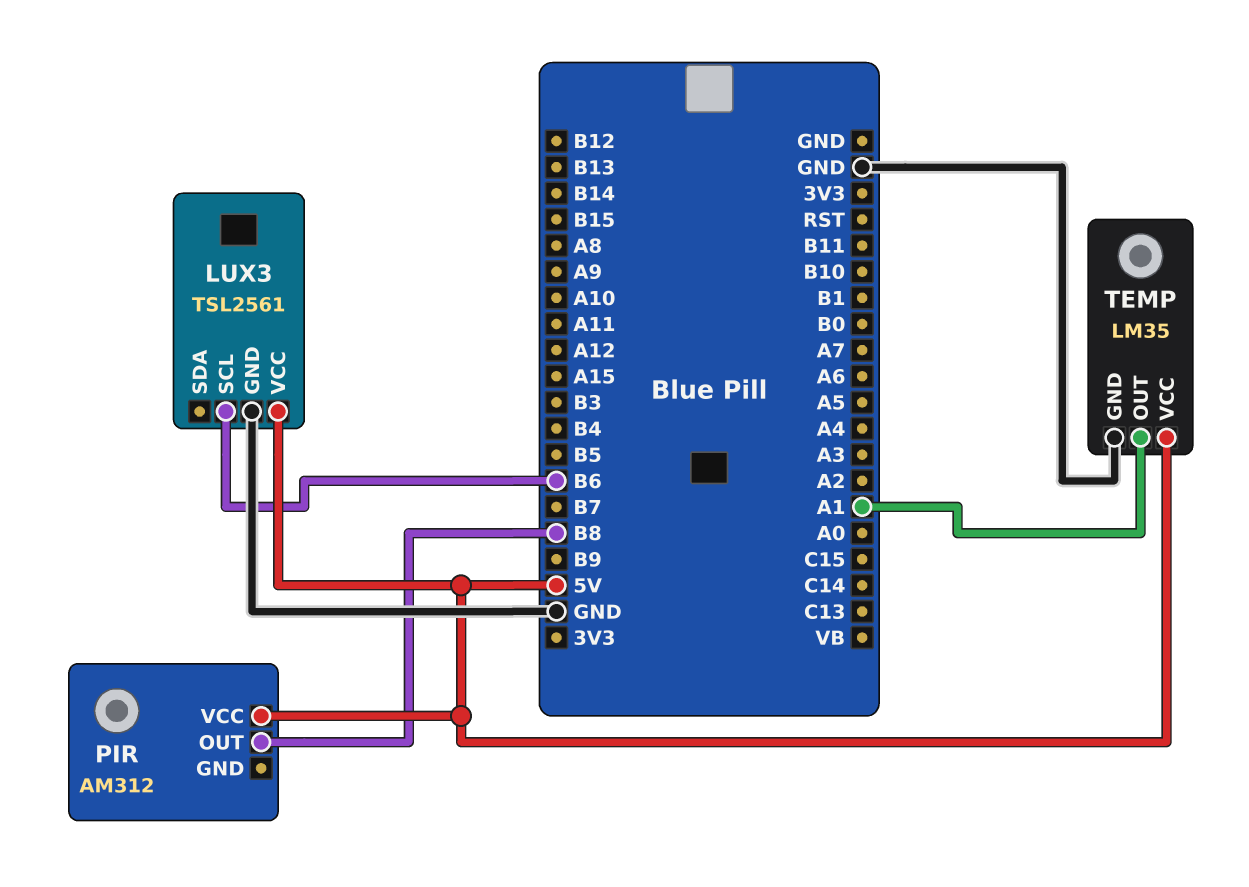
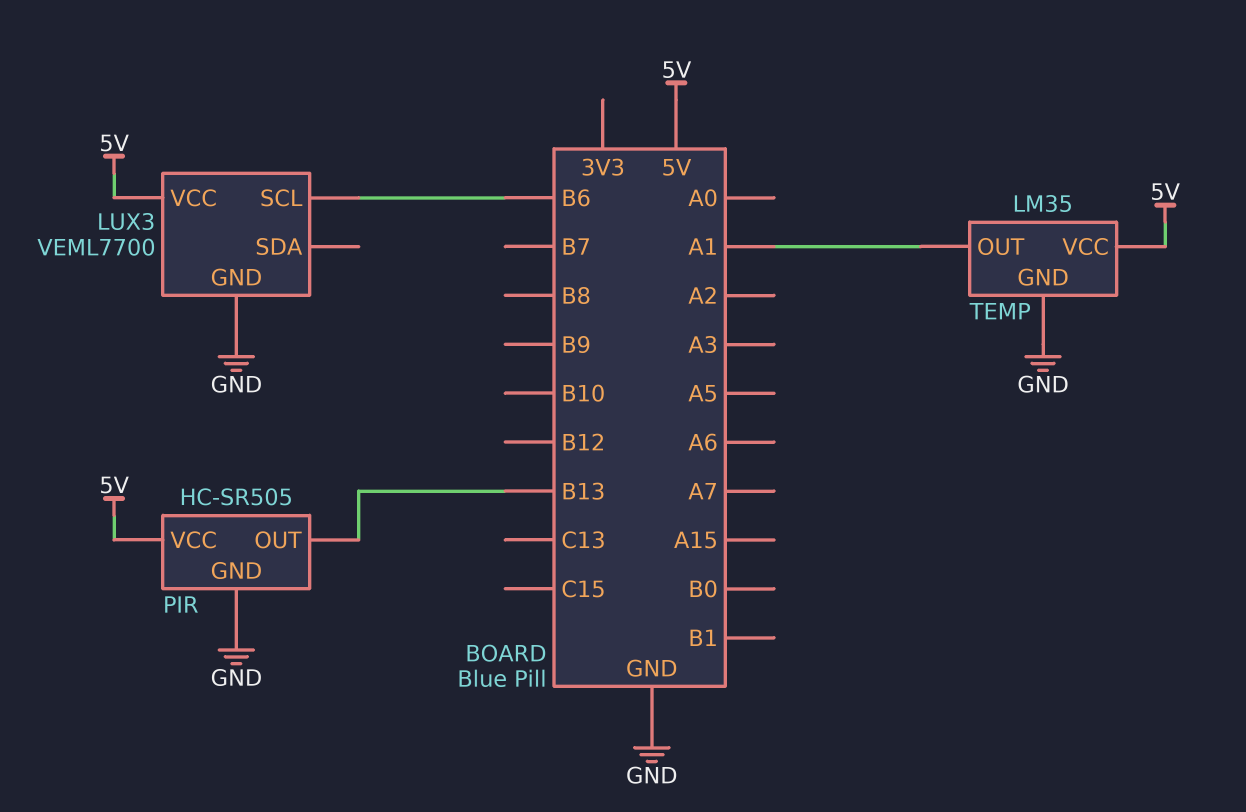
LUX3: TSL2561 -> VEML7700
PIR: AM312 -> HC-SR505
PIR pin GND: none -> GND
PIR pin OUT: B8 -> B13

